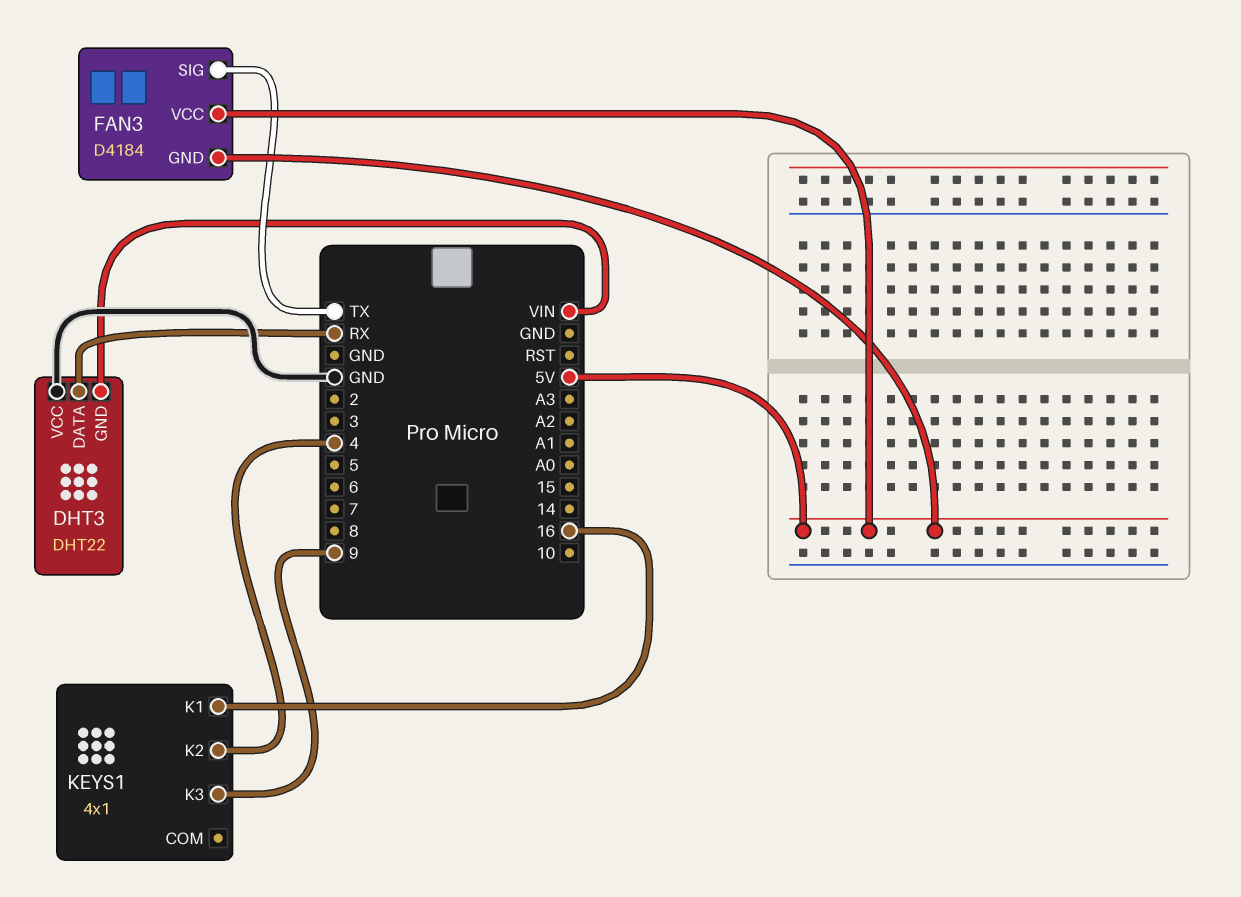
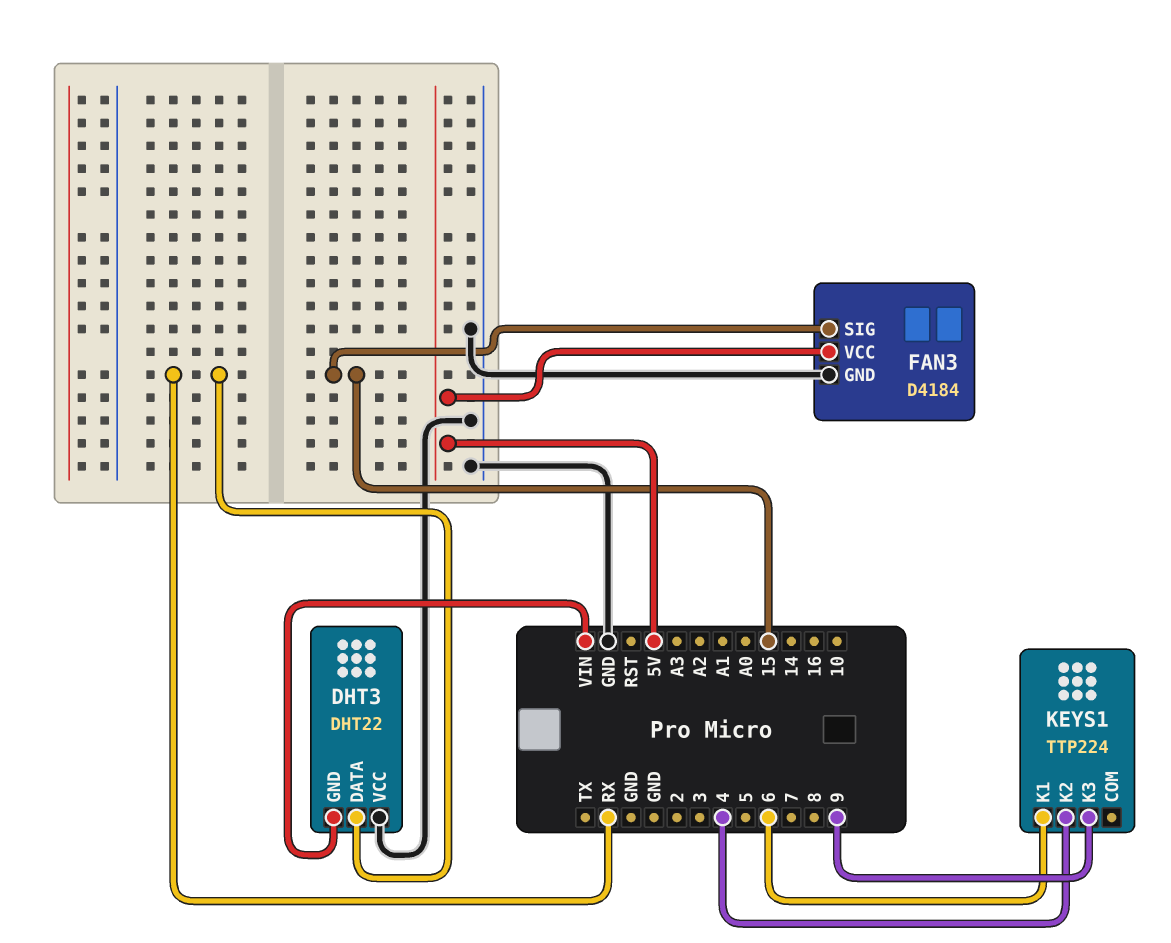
FAN3 pin GND: 5V -> GND
FAN3 pin SIG: TX -> 15
KEYS1: 4x1 -> TTP224
KEYS1 pin K1: 16 -> 6

